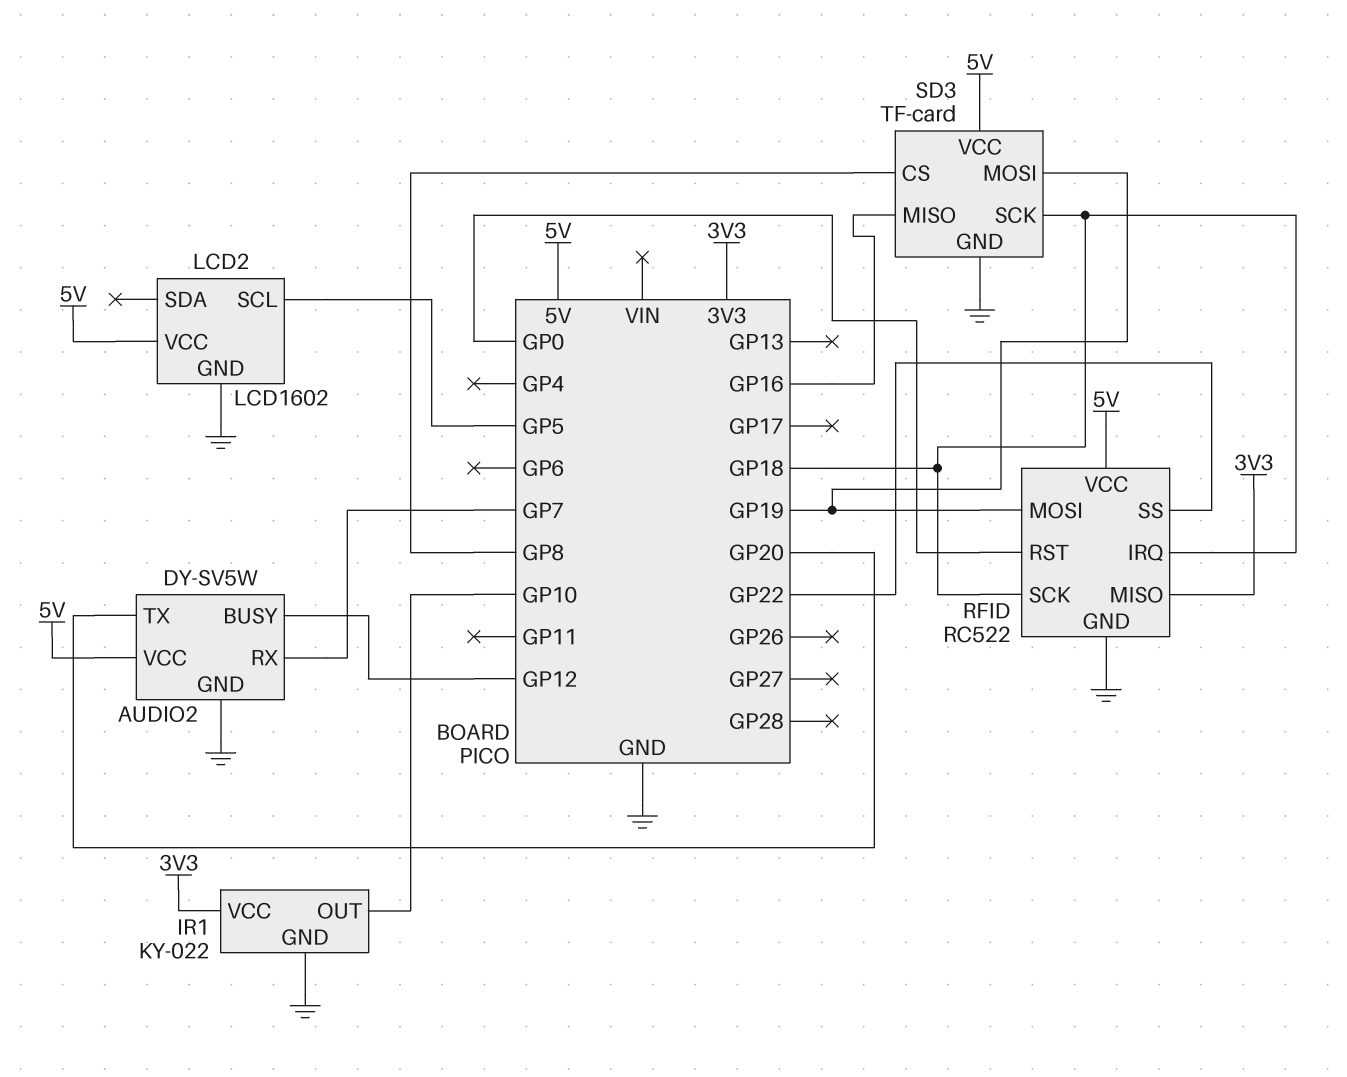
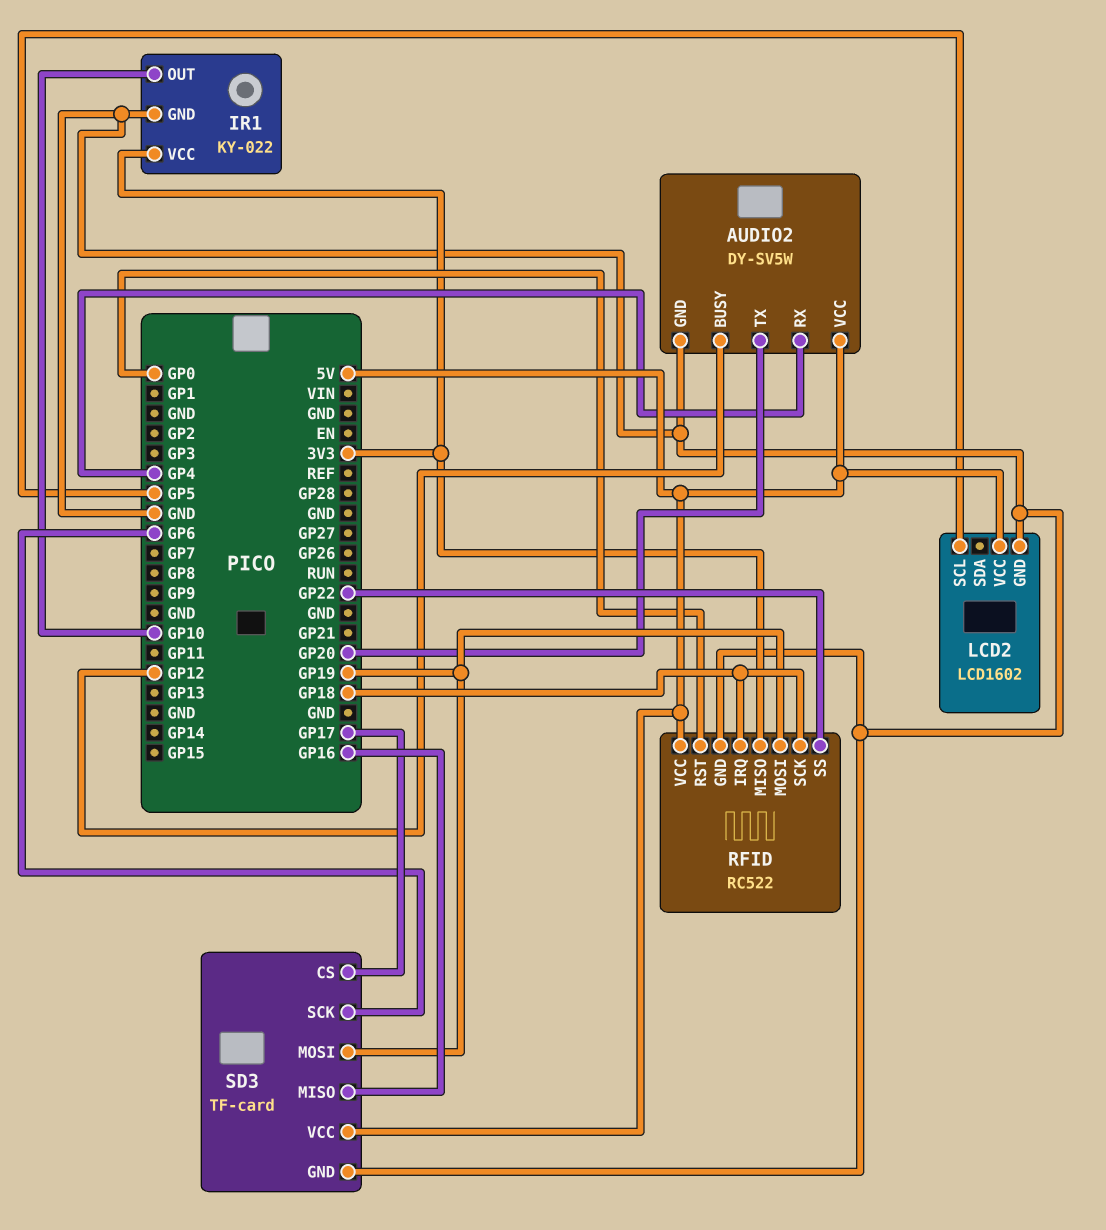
AUDIO2 pin RX: GP7 -> GP4
SD3 pin CS: GP8 -> GP17
SD3 pin SCK: GP18 -> GP6

